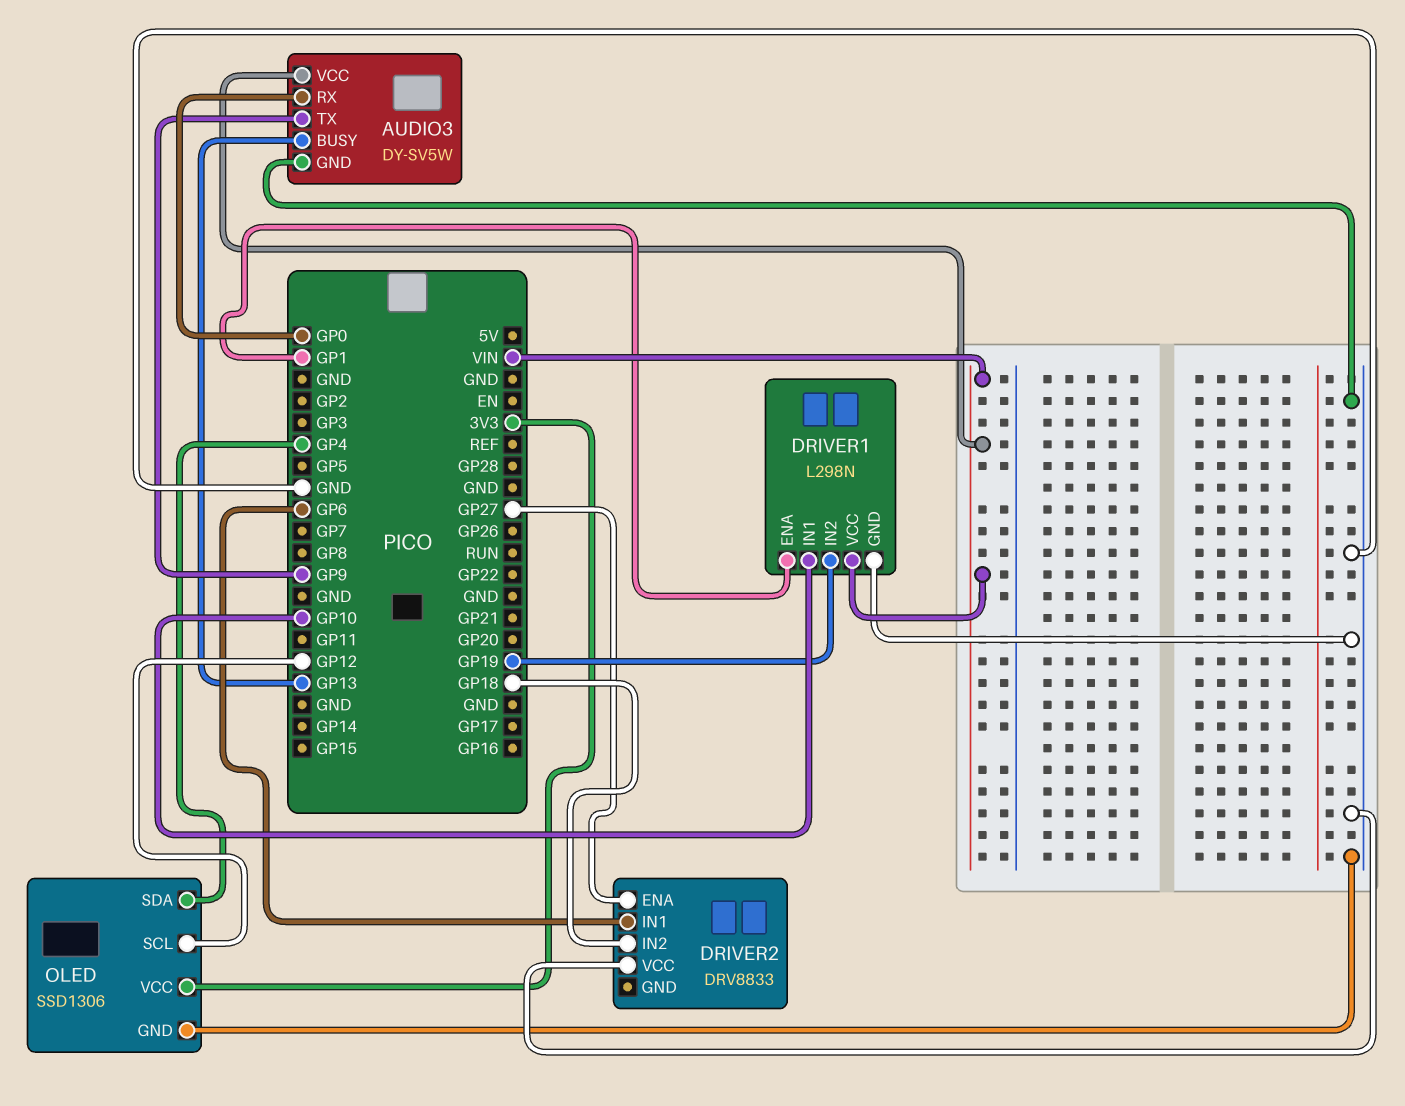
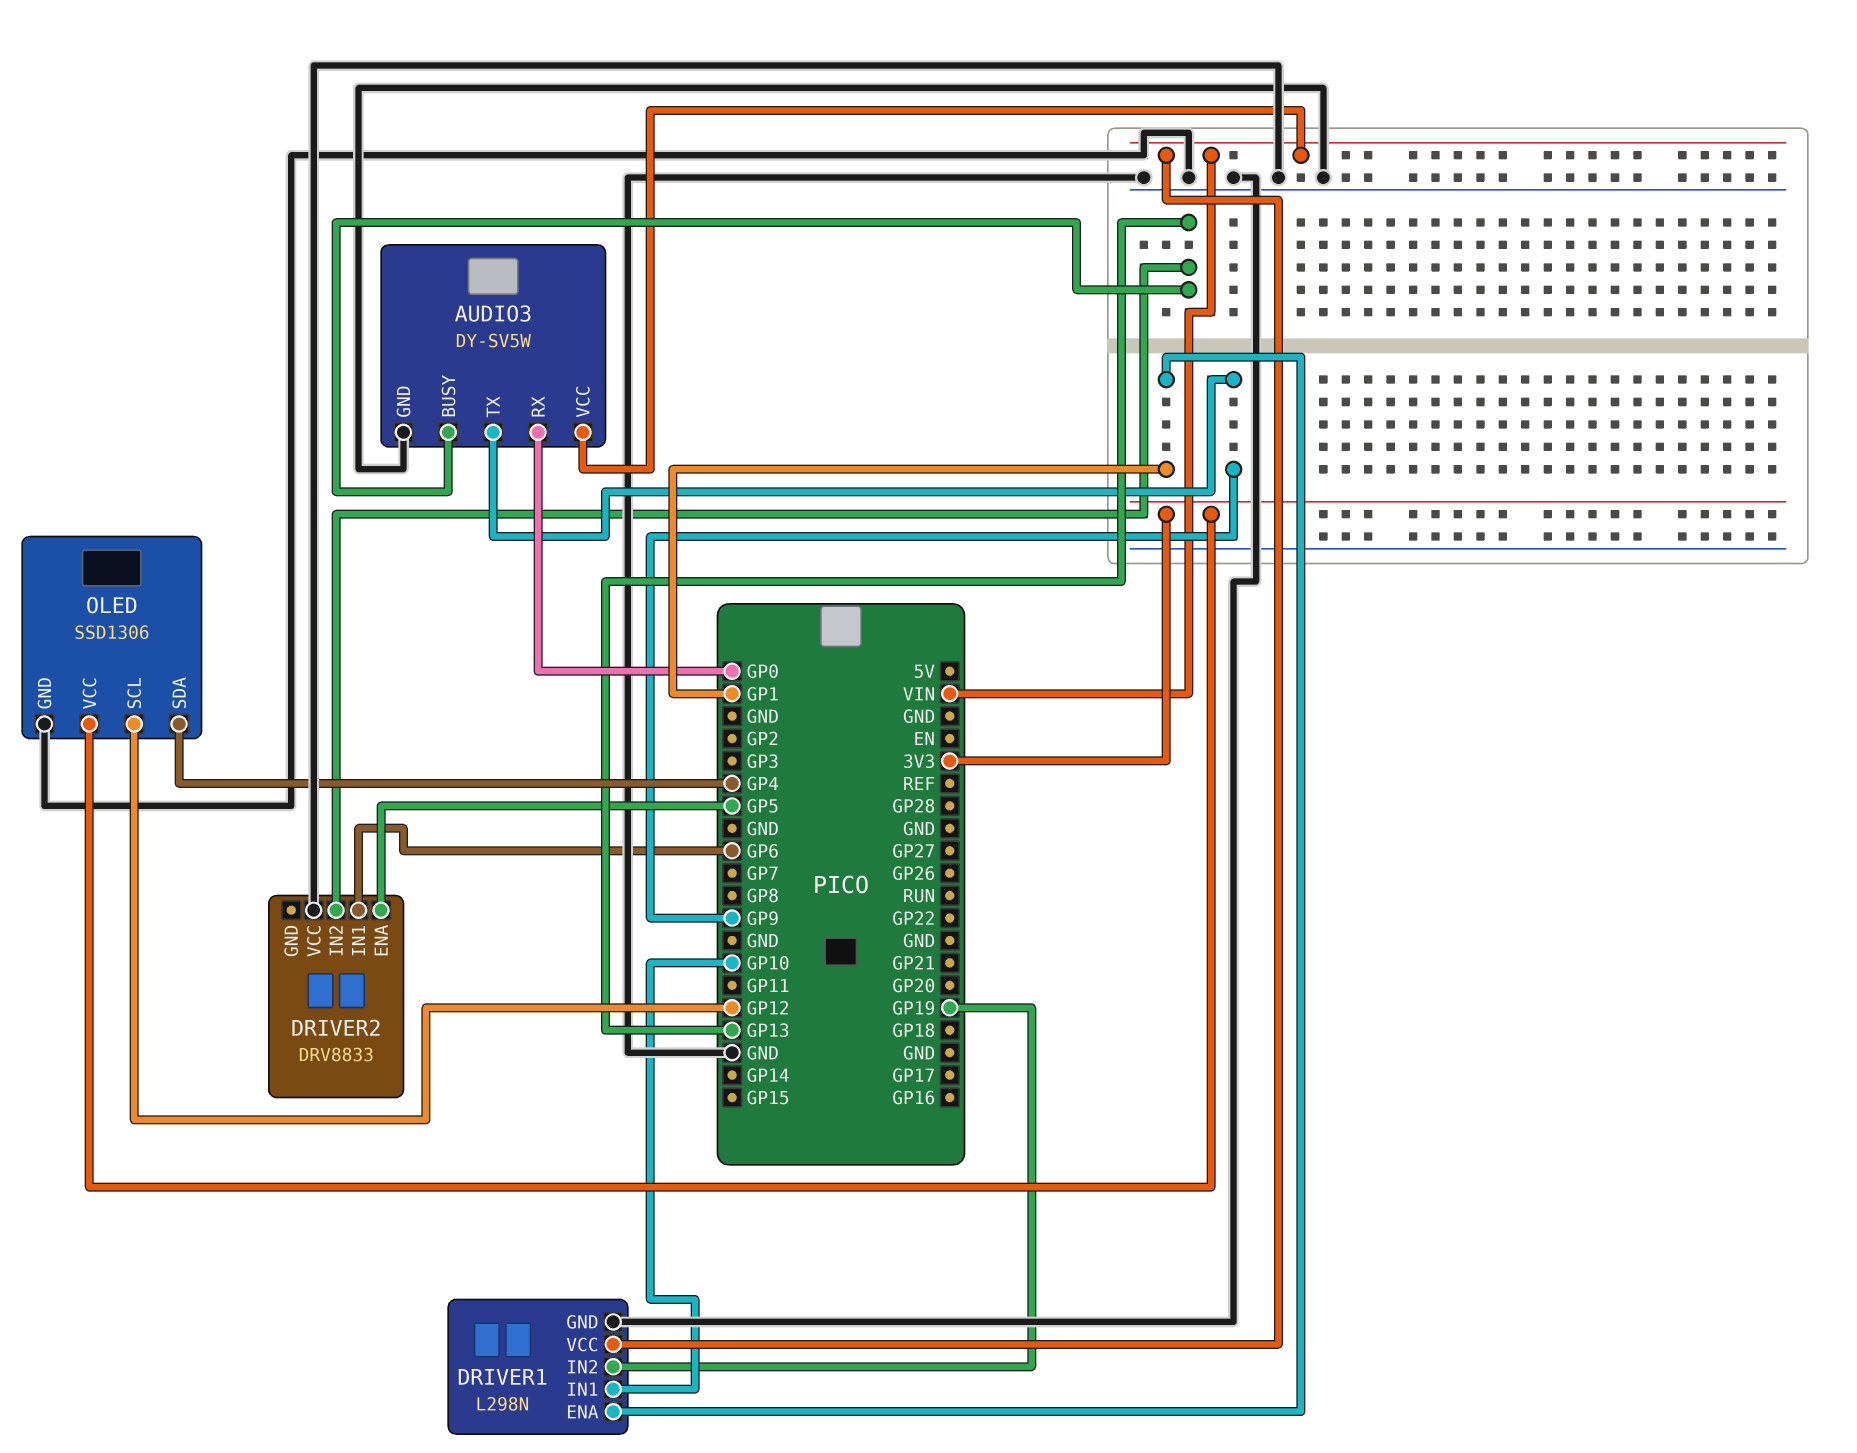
DRIVER2 pin ENA: GP27 -> GP5
DRIVER2 pin IN2: GP18 -> GP13

